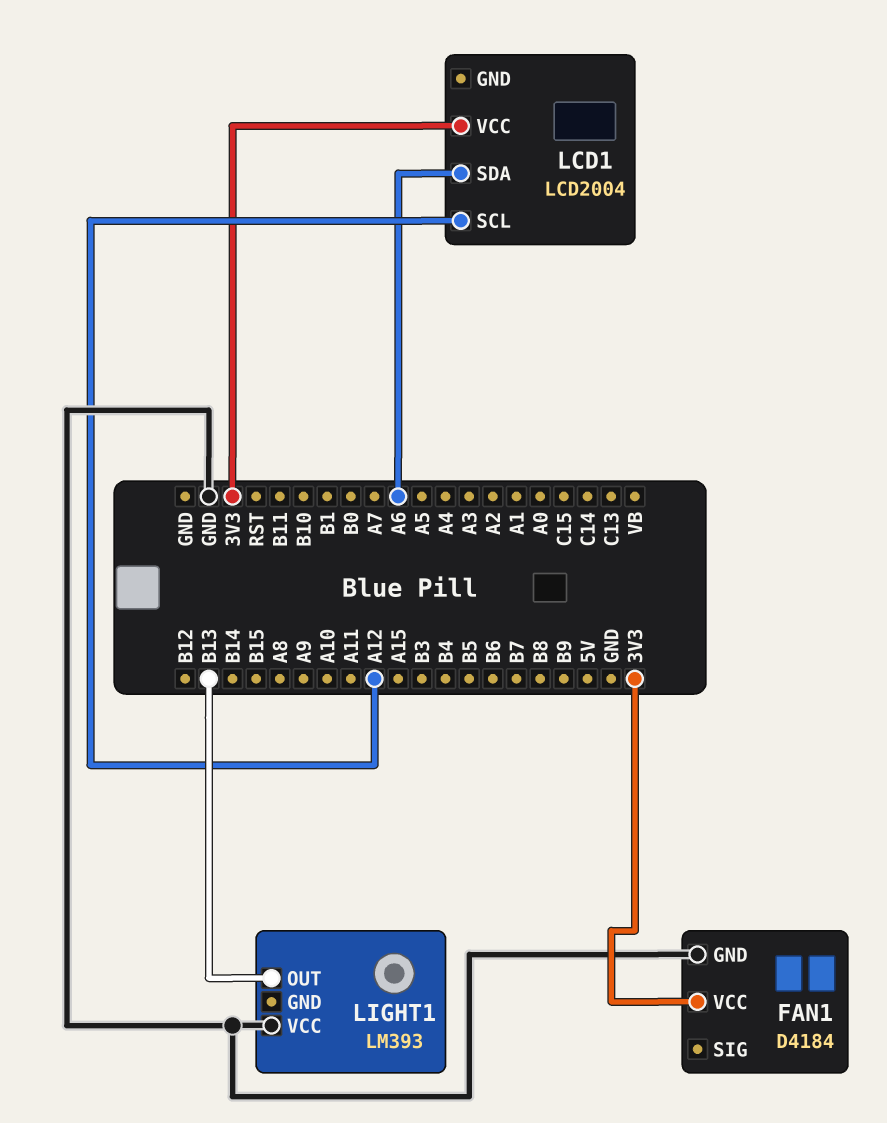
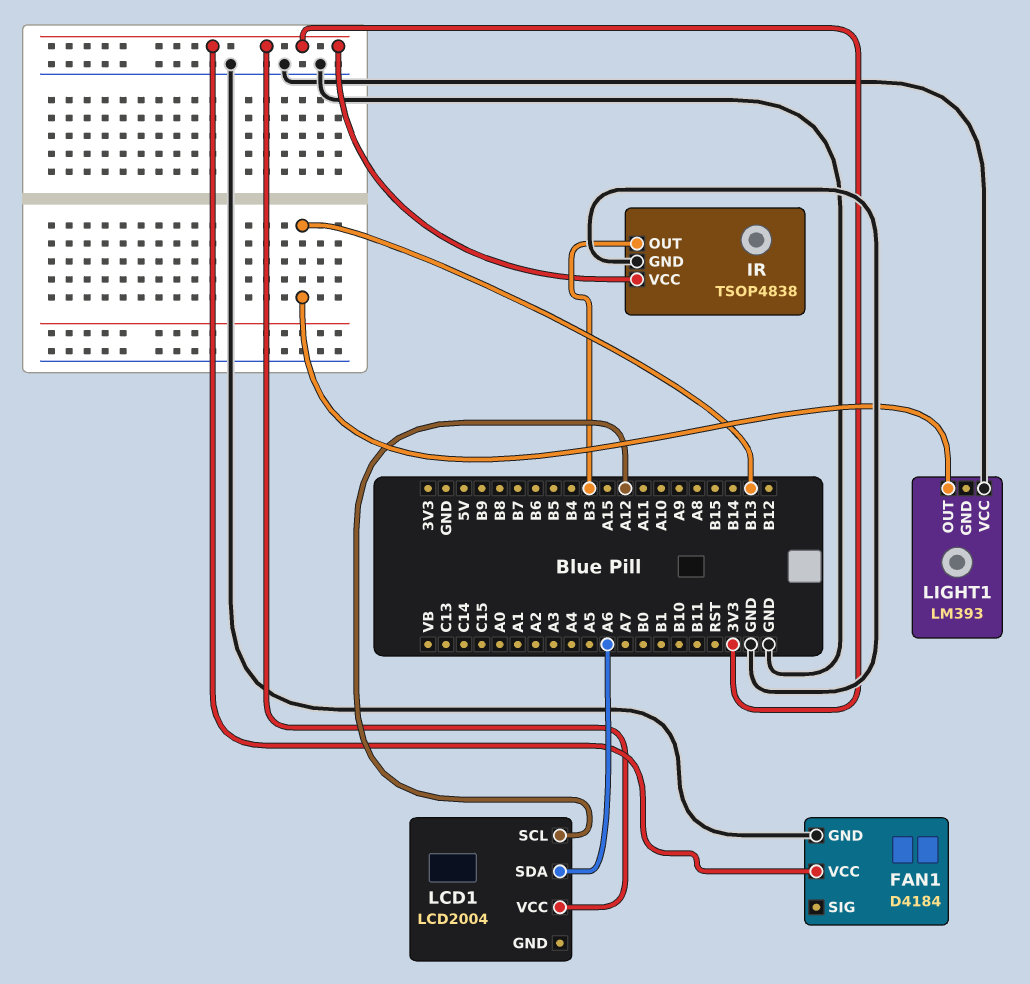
IR: none -> TSOP4838
IR pin GND: none -> GND
IR pin OUT: none -> B3
IR pin VCC: none -> 3V3

